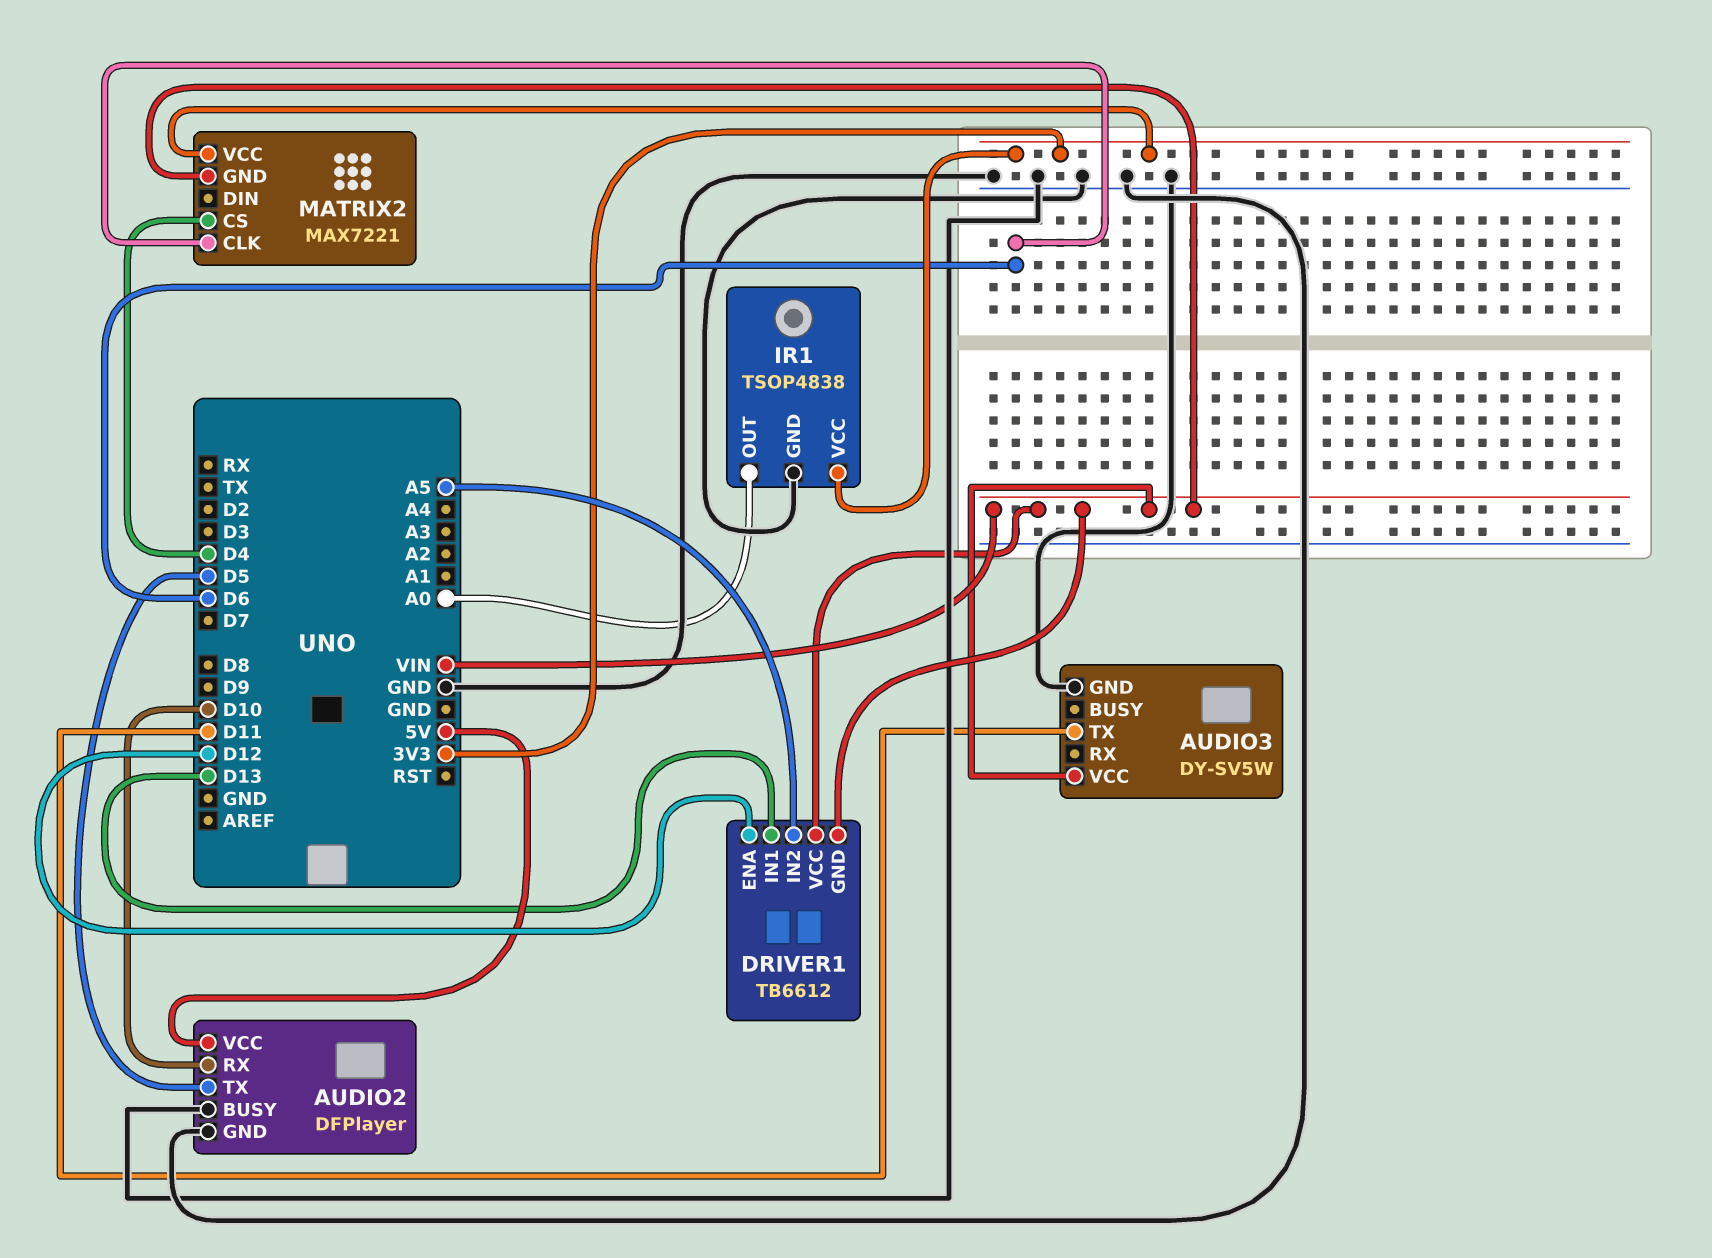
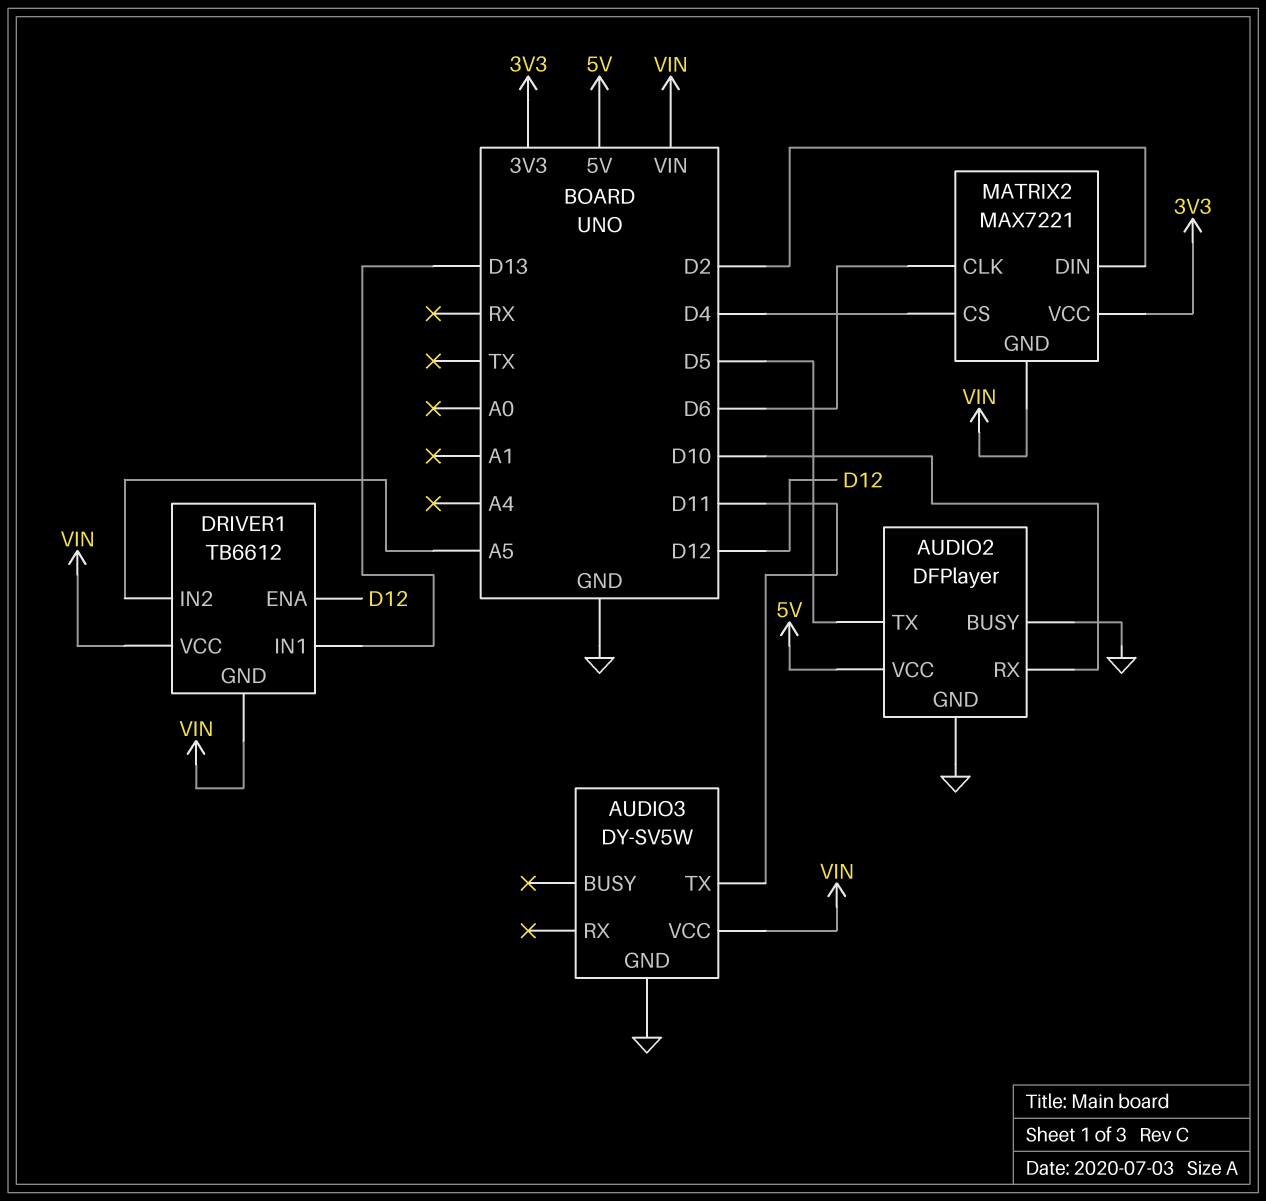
IR1: TSOP4838 -> none
IR1 pin GND: GND -> none
IR1 pin OUT: A0 -> none
IR1 pin VCC: 3V3 -> none
MATRIX2 pin DIN: none -> D2

